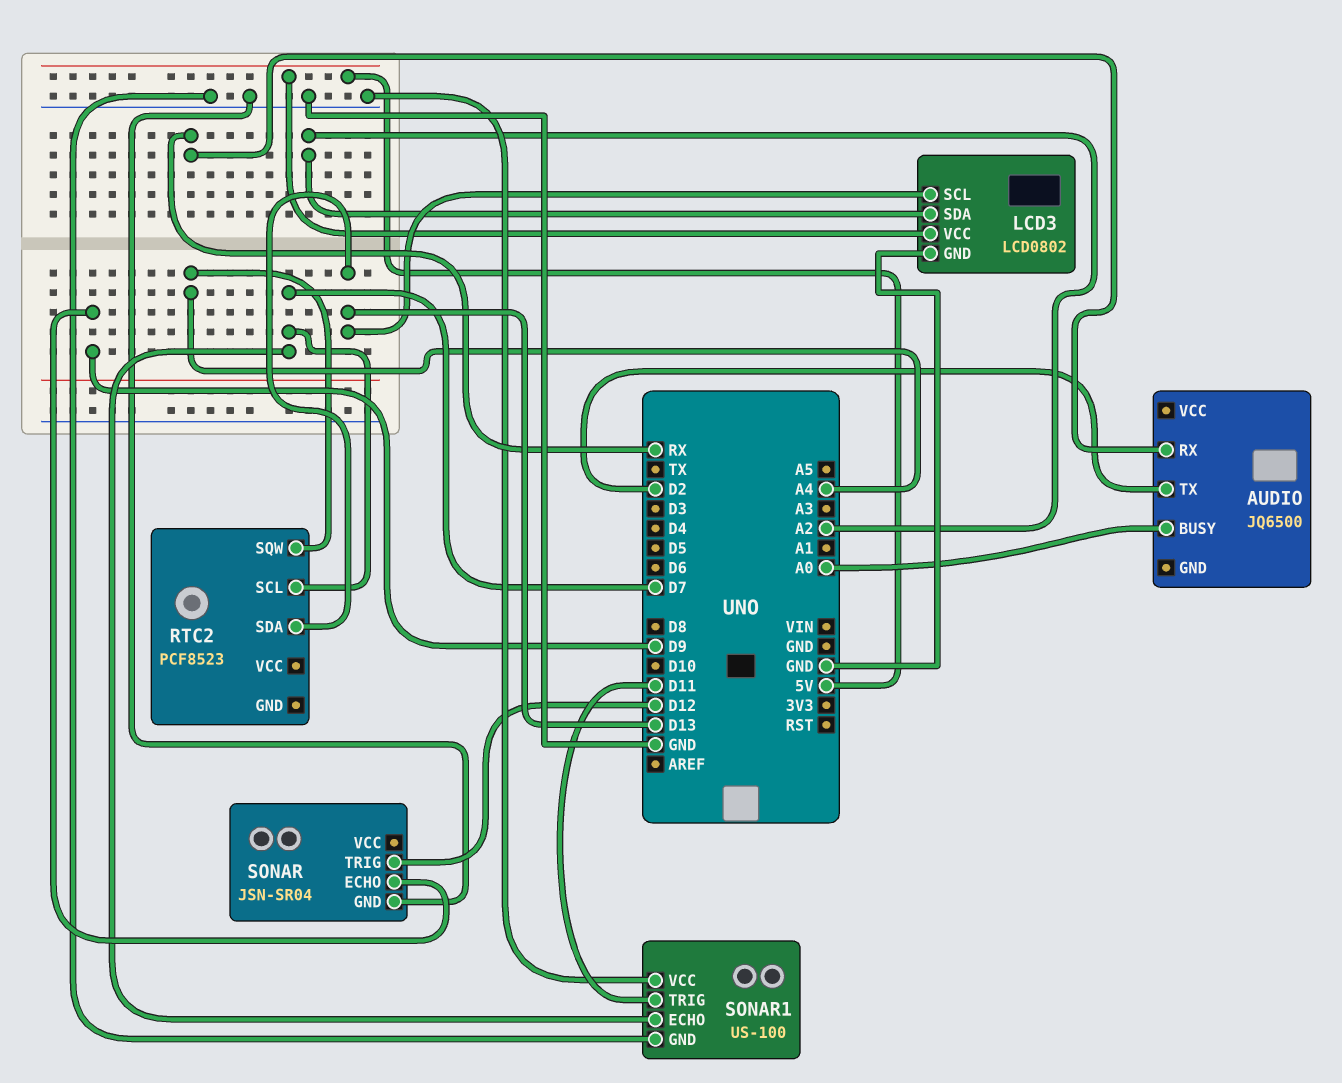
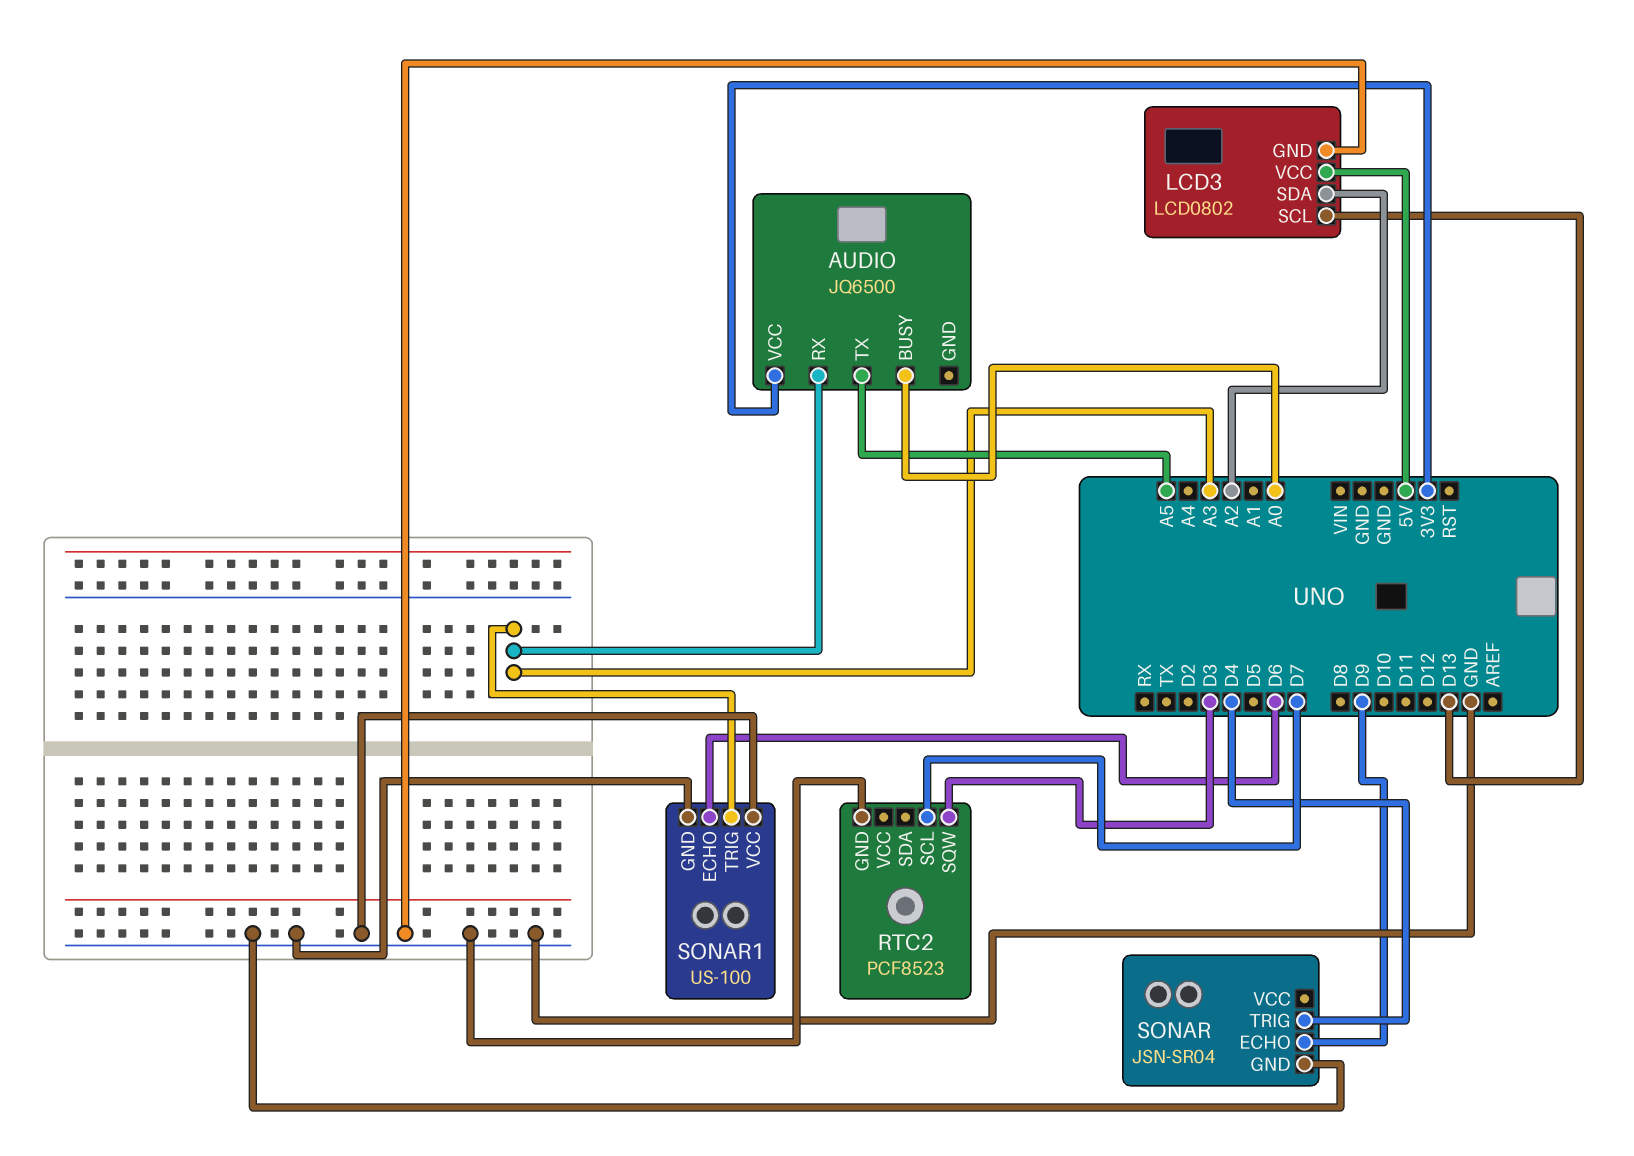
AUDIO pin RX: RX -> A3
AUDIO pin TX: D2 -> A5
AUDIO pin VCC: none -> 3V3
RTC2 pin GND: none -> GND
RTC2 pin SDA: D13 -> none
RTC2 pin SQW: A4 -> D3
SONAR pin TRIG: D12 -> D4
SONAR1 pin ECHO: D7 -> D6
SONAR1 pin TRIG: D11 -> A3

